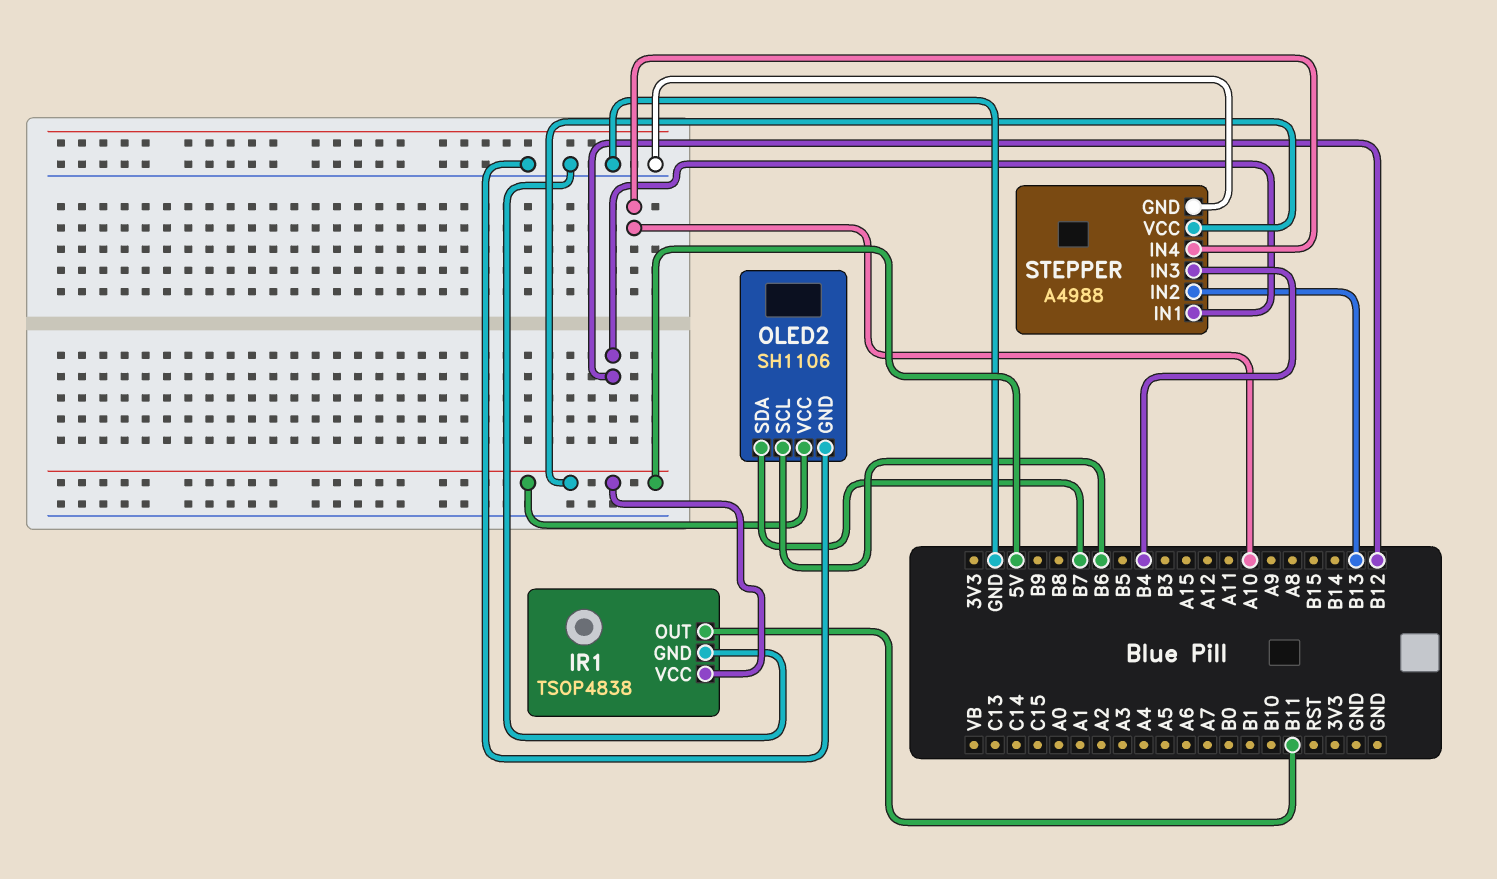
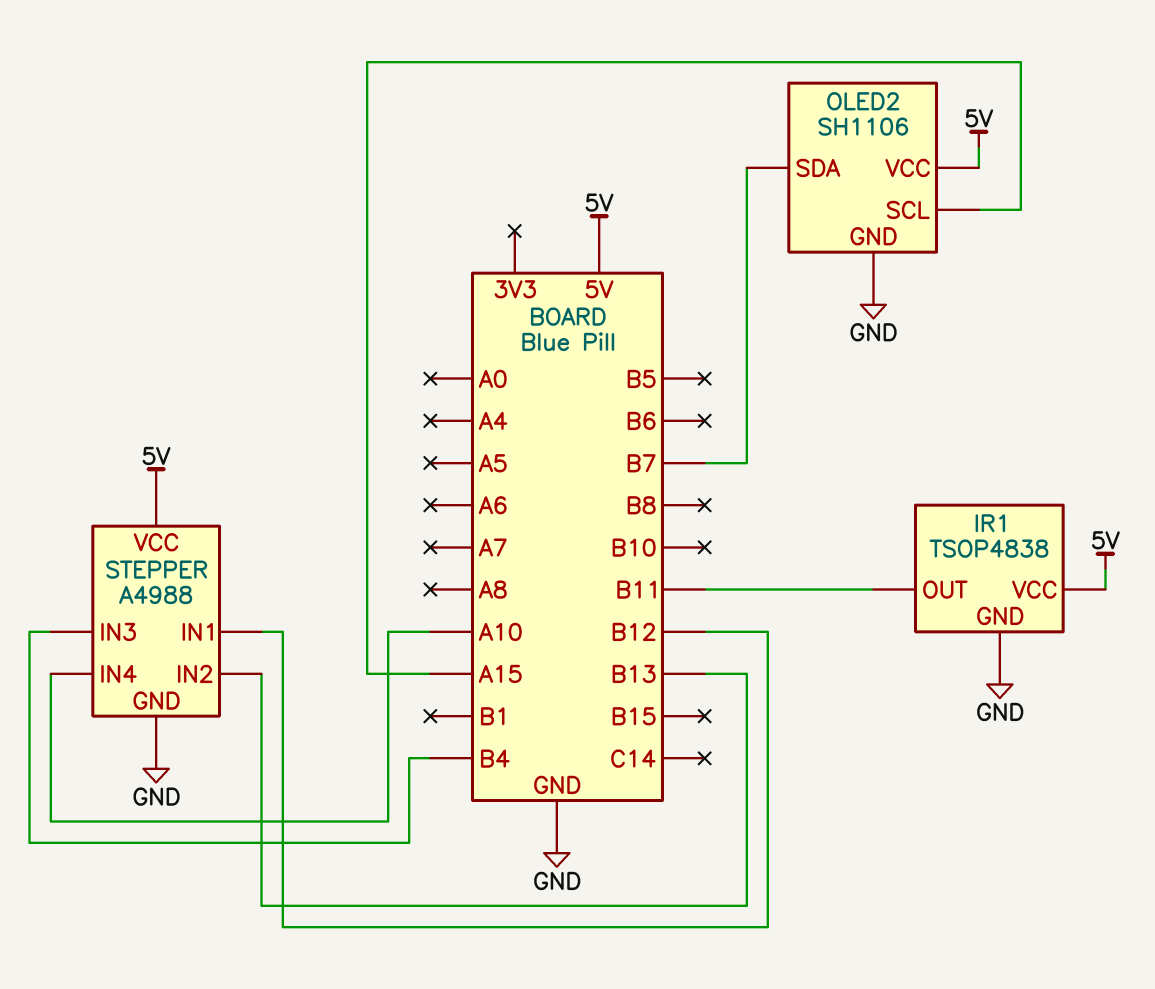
OLED2 pin SCL: B6 -> A15

